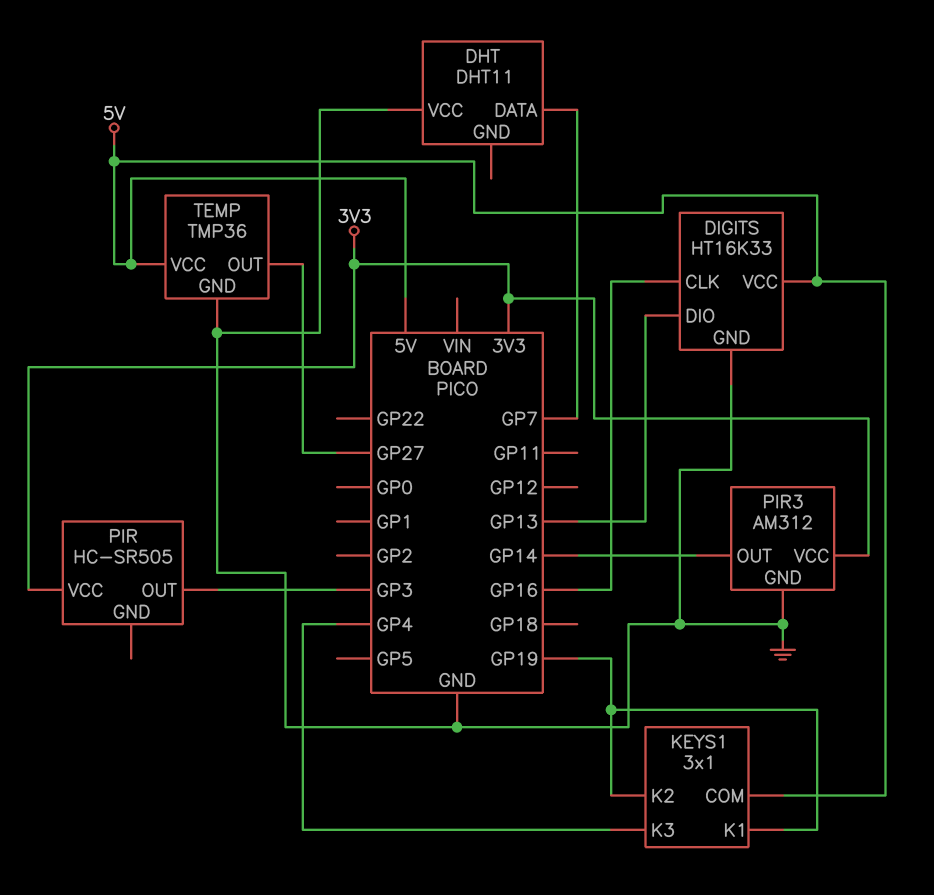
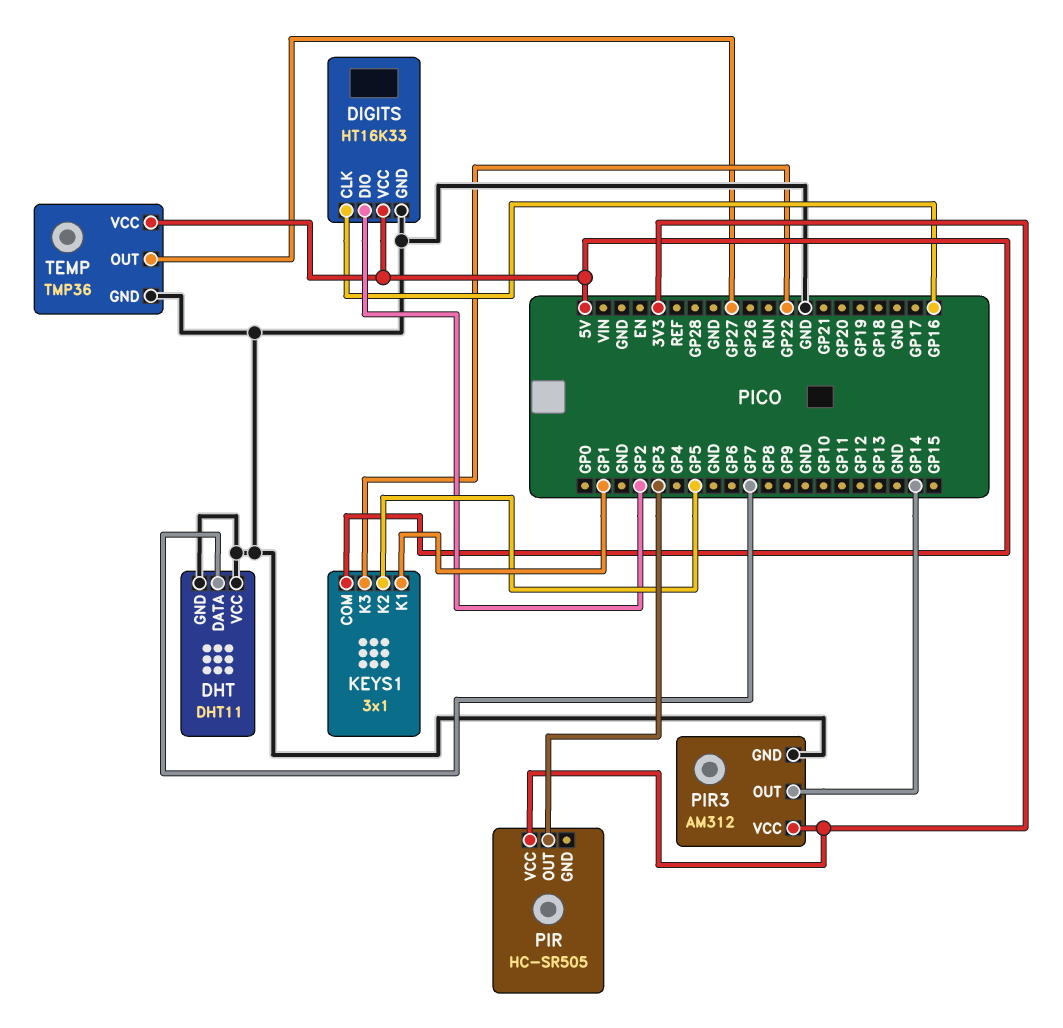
DHT pin GND: none -> GND
DIGITS pin DIO: GP13 -> GP2
KEYS1 pin K1: GP19 -> GP1
KEYS1 pin K2: GP19 -> GP5
KEYS1 pin K3: GP4 -> GP22

